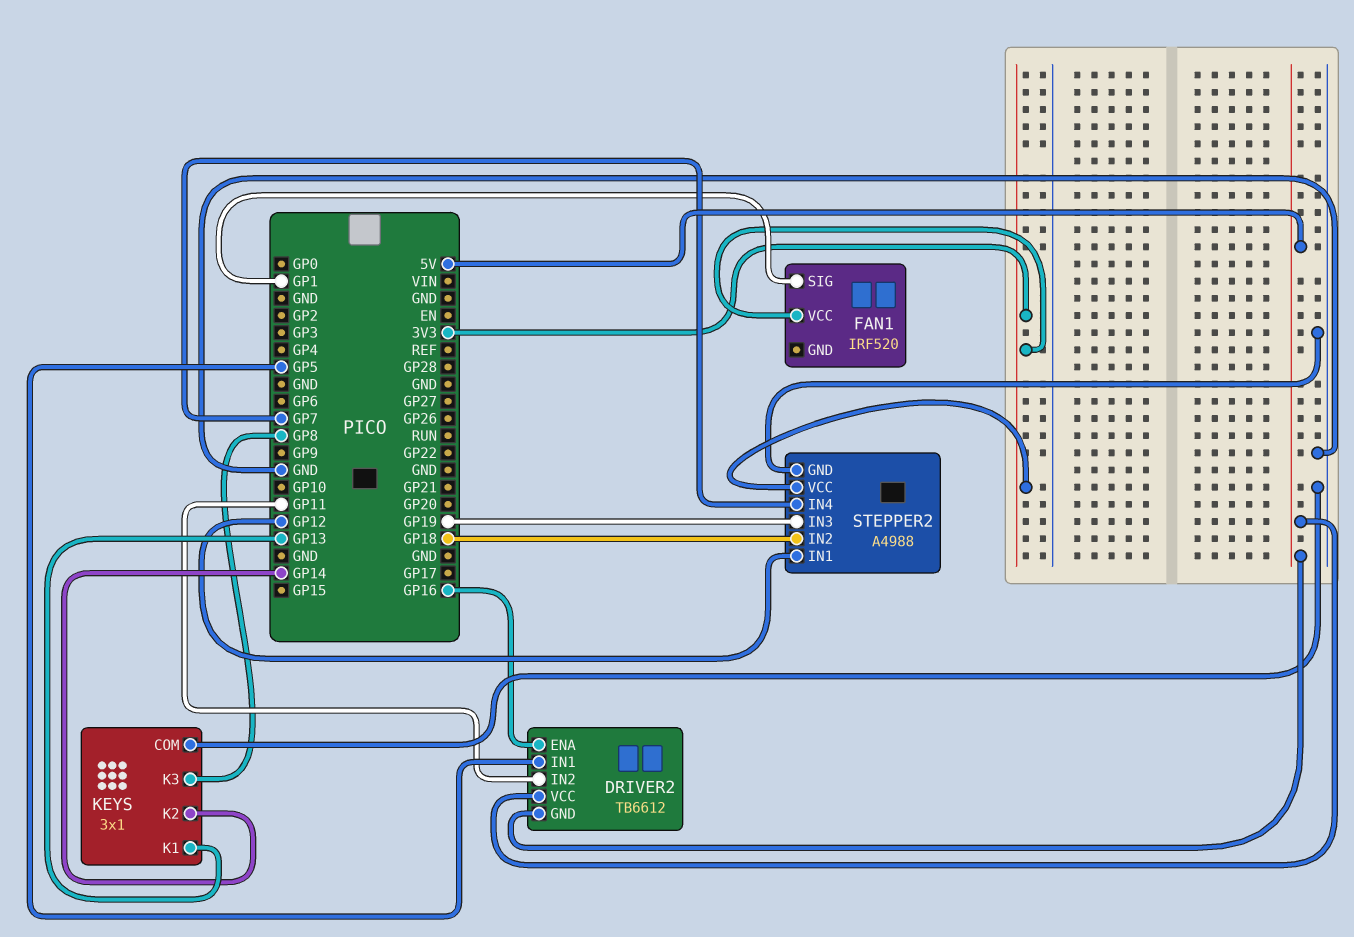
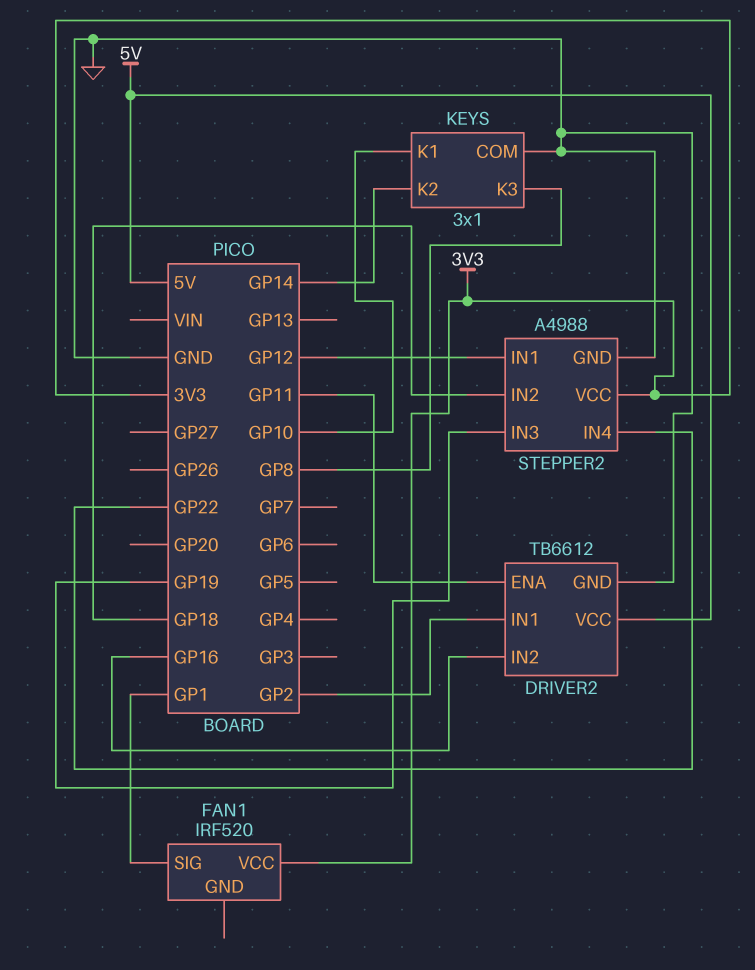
DRIVER2 pin ENA: GP16 -> GP11
DRIVER2 pin GND: 5V -> GND
DRIVER2 pin IN1: GP5 -> GP2
DRIVER2 pin IN2: GP11 -> GP16
KEYS pin K1: GP13 -> GP10
STEPPER2 pin IN4: GP7 -> GP22

